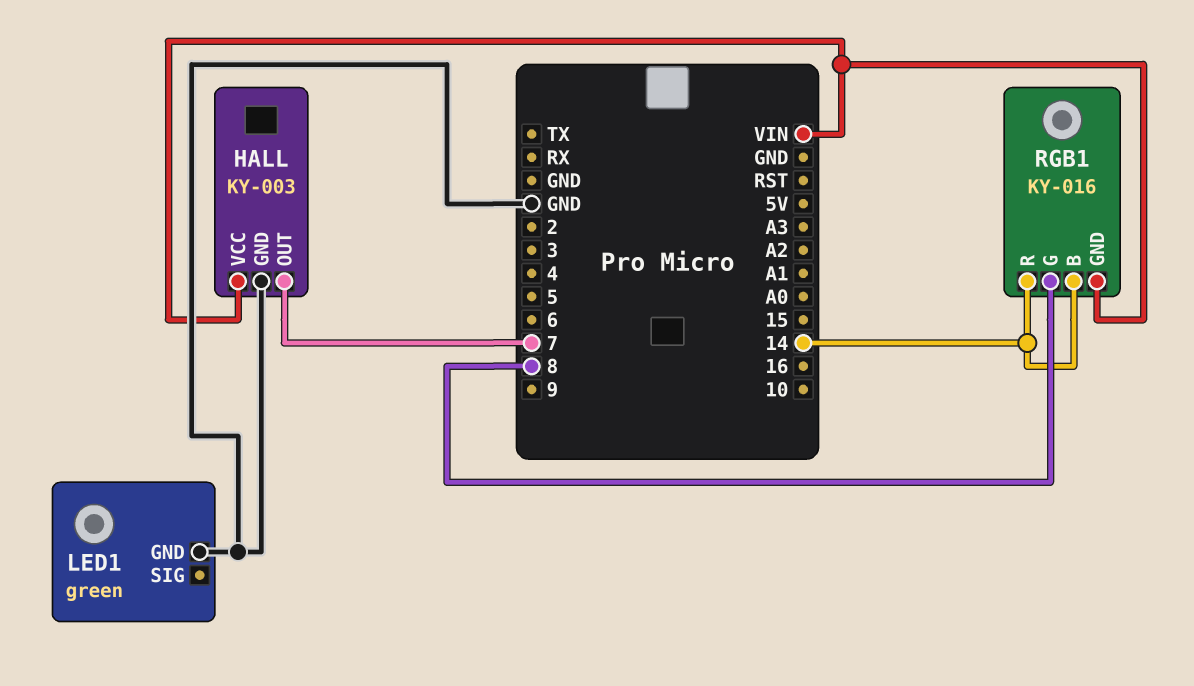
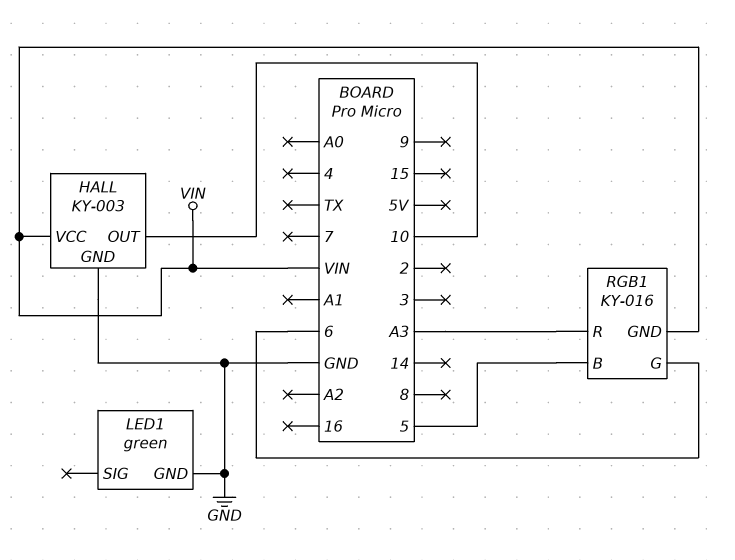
HALL pin OUT: 7 -> 10
RGB1 pin B: 14 -> 5
RGB1 pin G: 8 -> 6
RGB1 pin R: 14 -> A3

